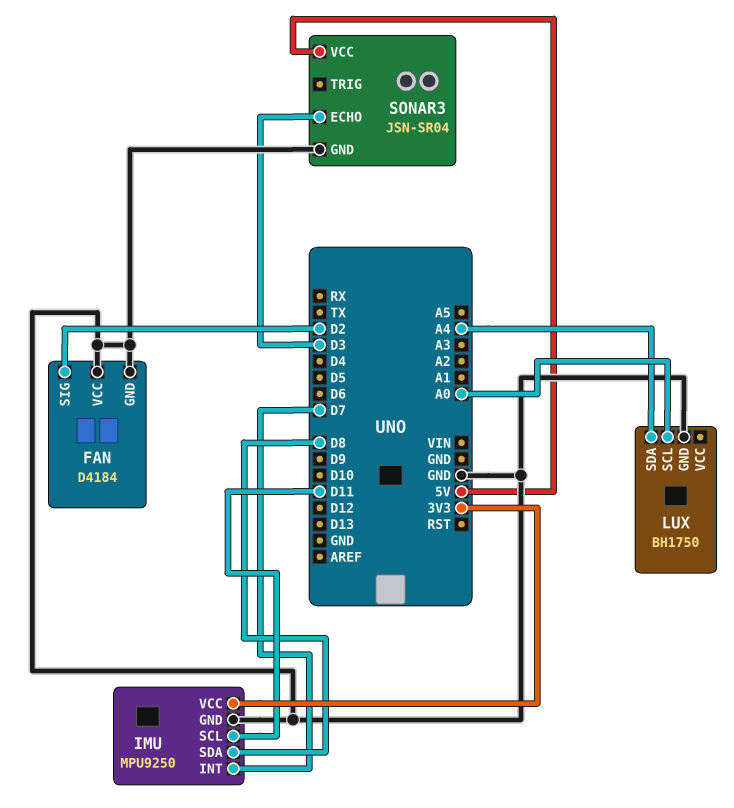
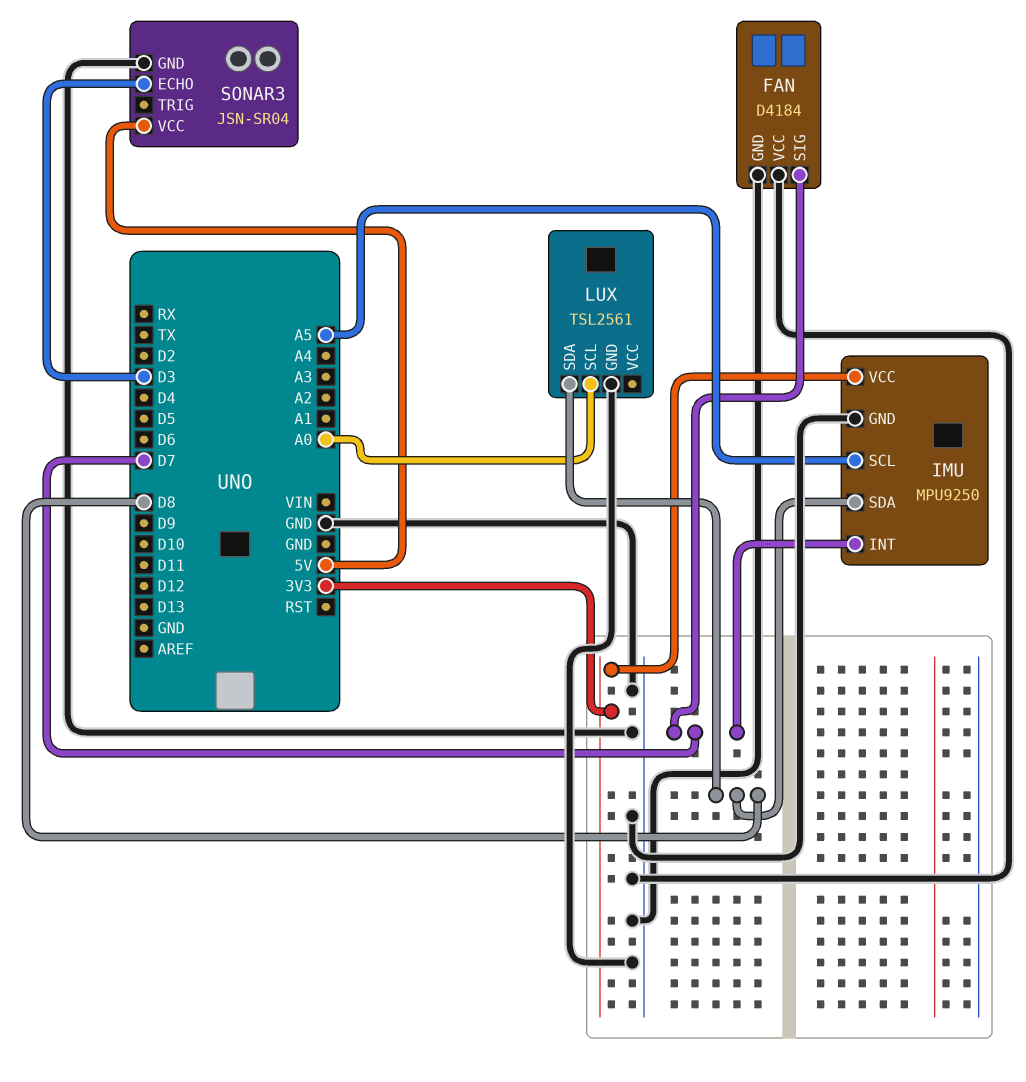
FAN pin SIG: D2 -> D7
IMU pin SCL: D11 -> A5
LUX: BH1750 -> TSL2561
LUX pin SDA: A4 -> D8

